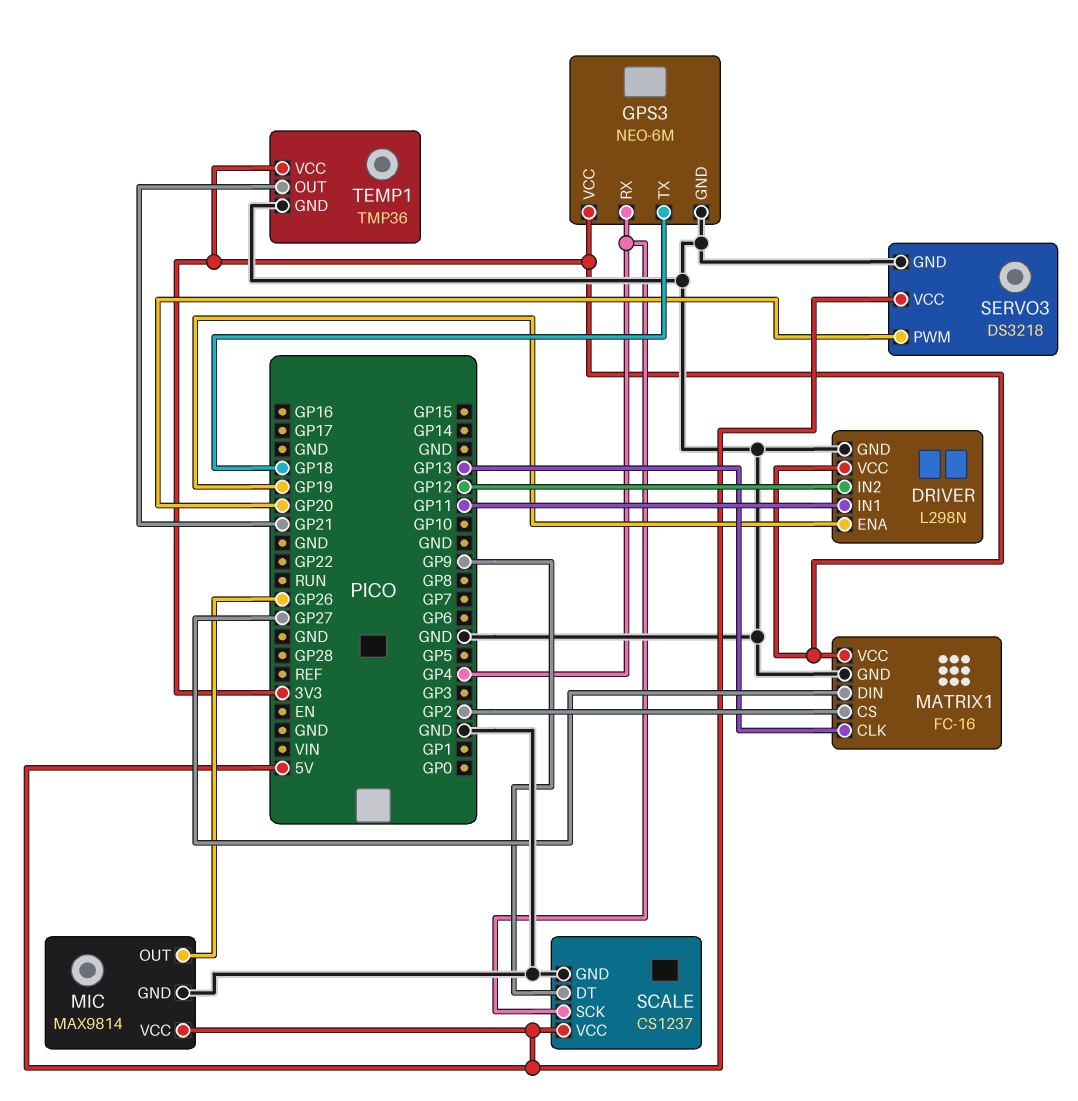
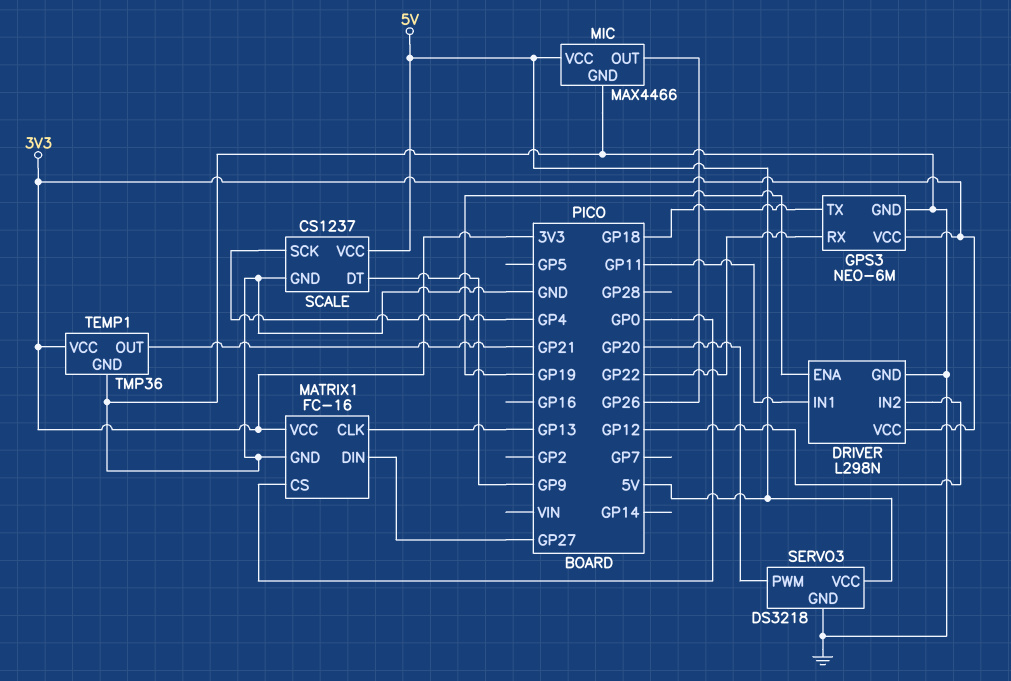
GPS3 pin RX: GP4 -> GP22
MATRIX1 pin CS: GP2 -> GP0
MIC: MAX9814 -> MAX4466

